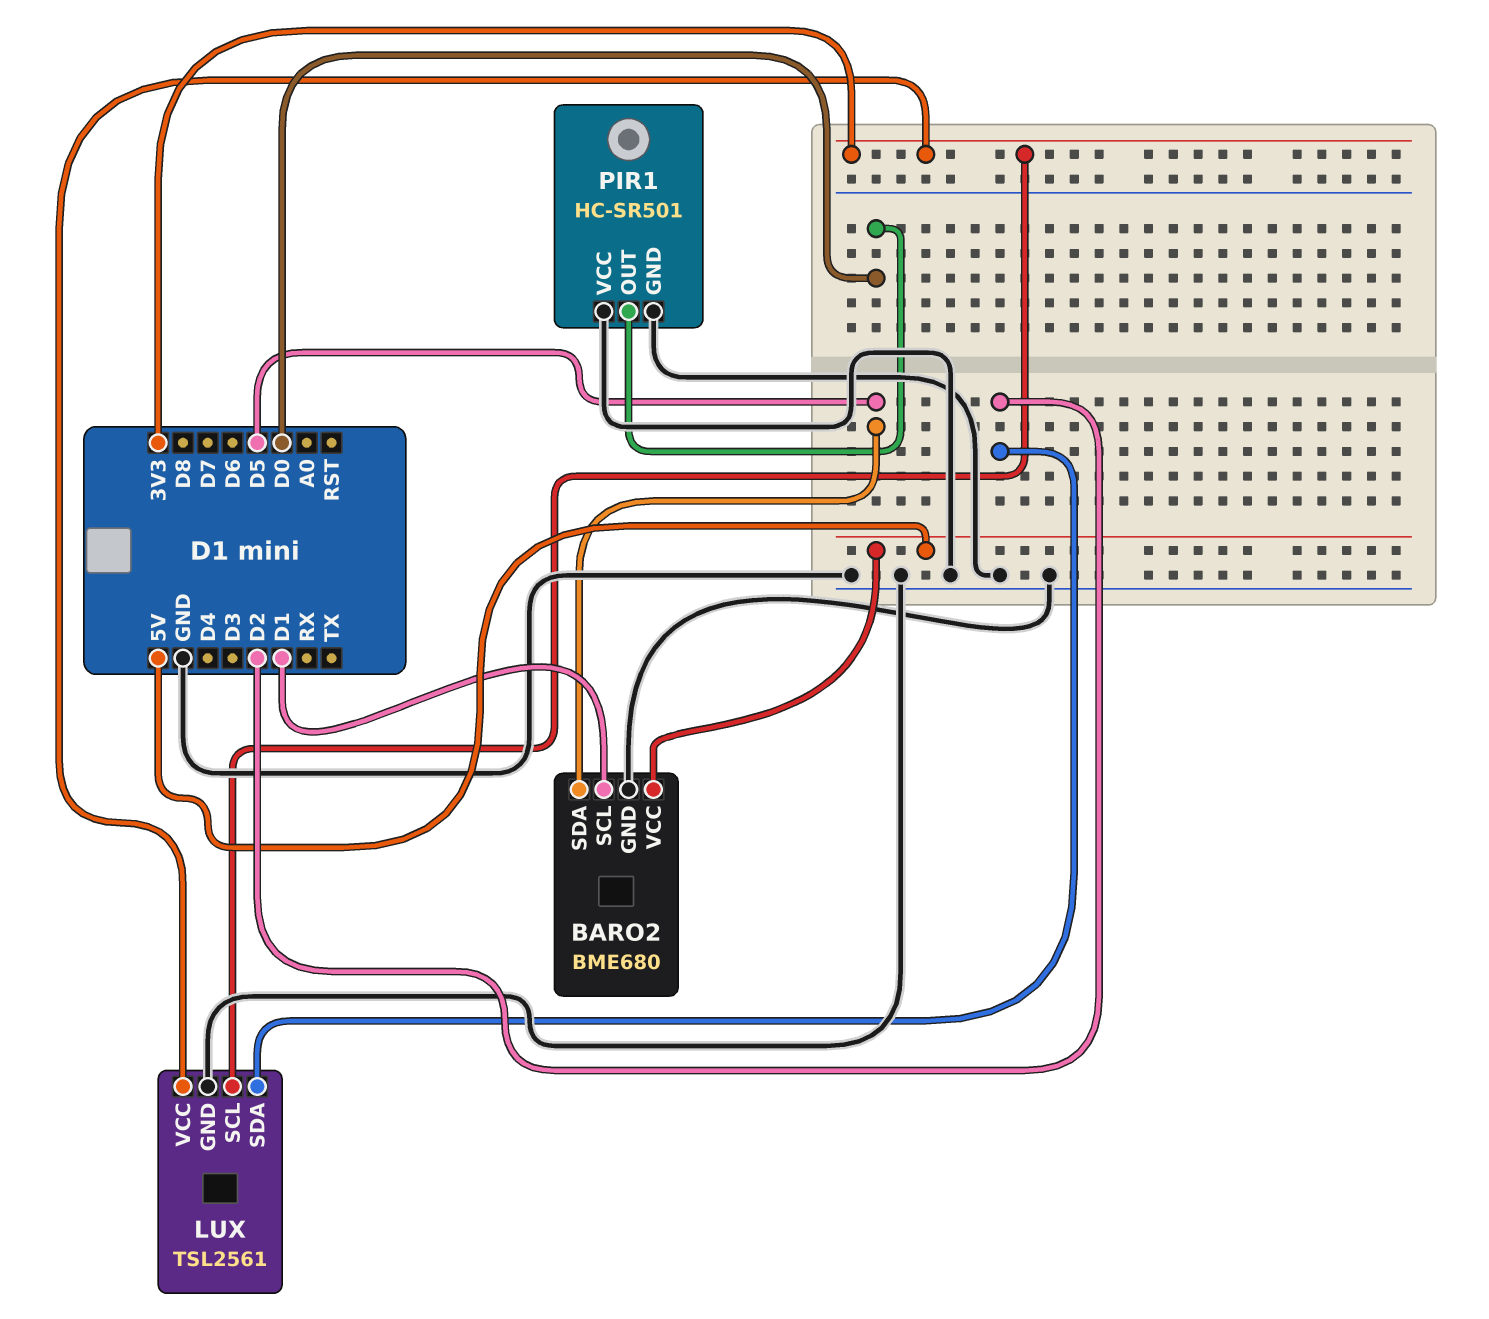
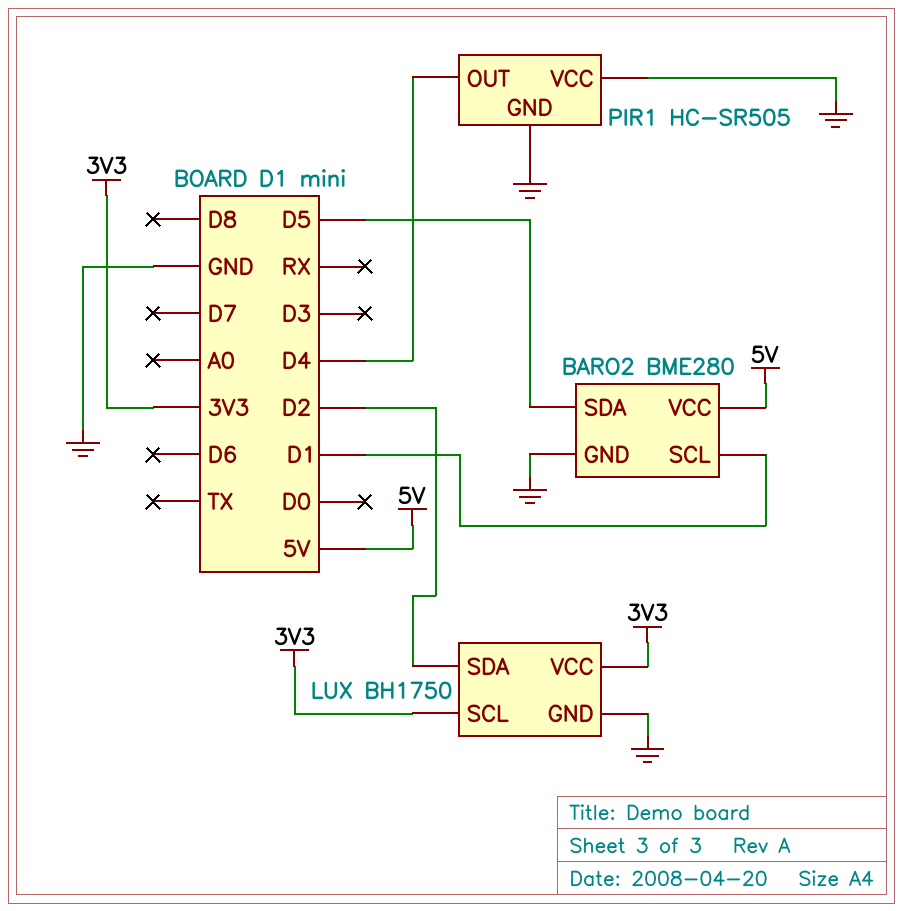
BARO2: BME680 -> BME280
LUX: TSL2561 -> BH1750
PIR1: HC-SR501 -> HC-SR505
PIR1 pin OUT: D0 -> D4

